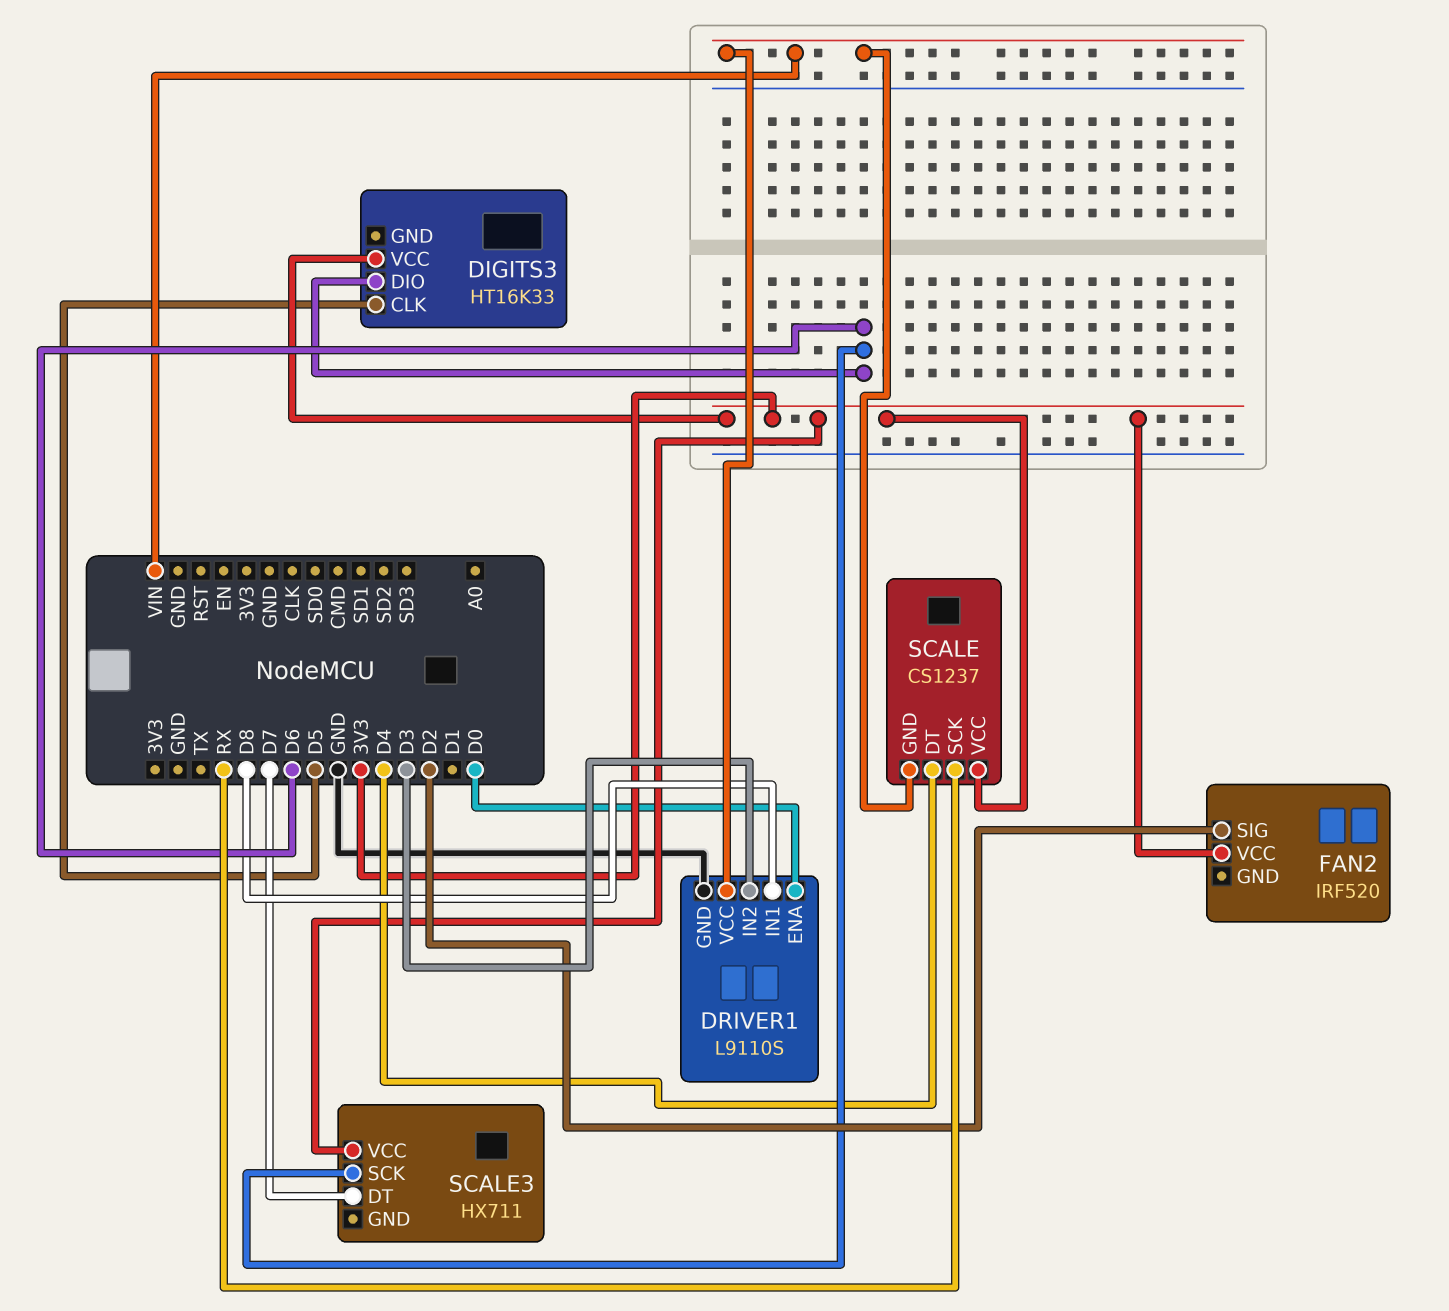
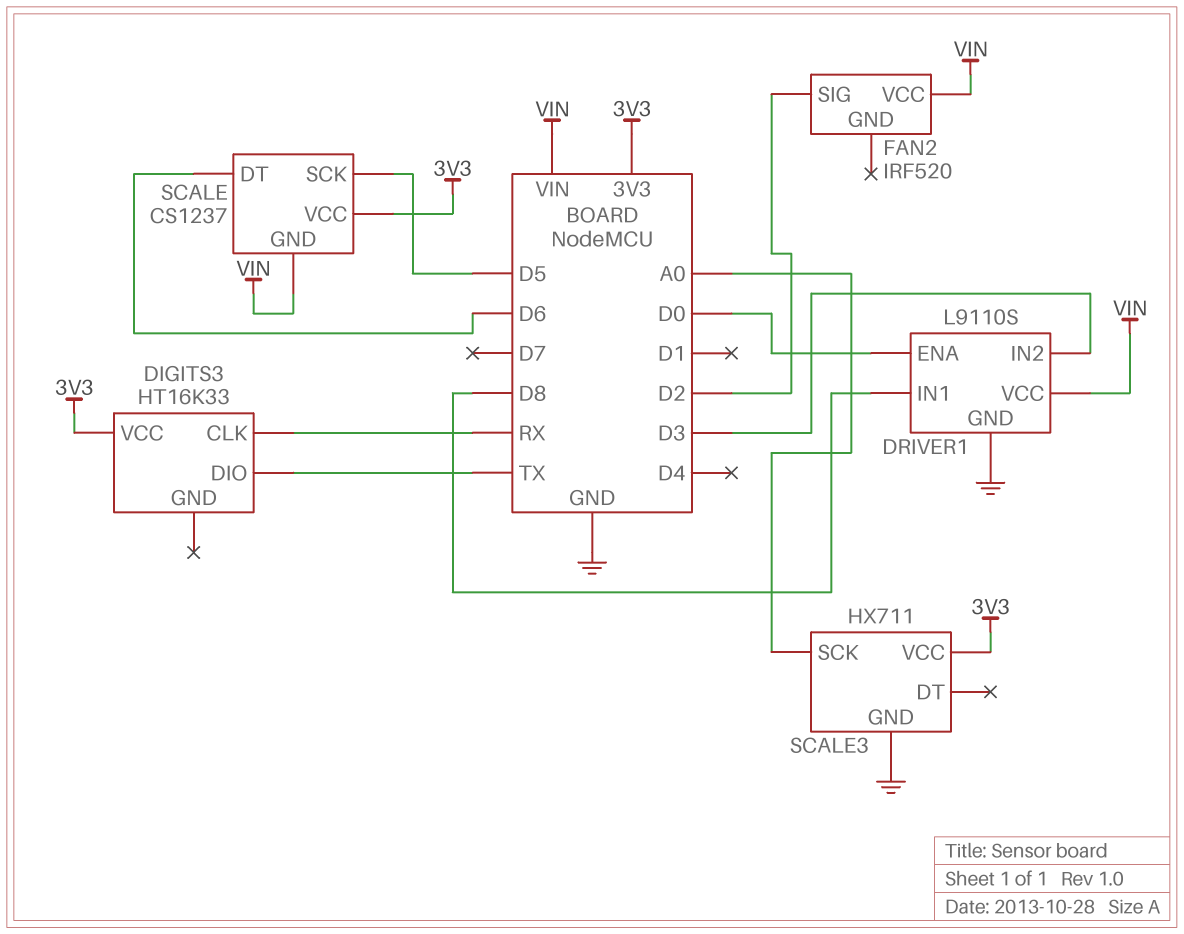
DIGITS3 pin CLK: D5 -> RX
DIGITS3 pin DIO: D6 -> TX
FAN2 pin VCC: 3V3 -> VIN
SCALE pin DT: D4 -> D6
SCALE pin SCK: RX -> D5
SCALE3 pin DT: D7 -> none
SCALE3 pin GND: none -> GND
SCALE3 pin SCK: D6 -> A0

